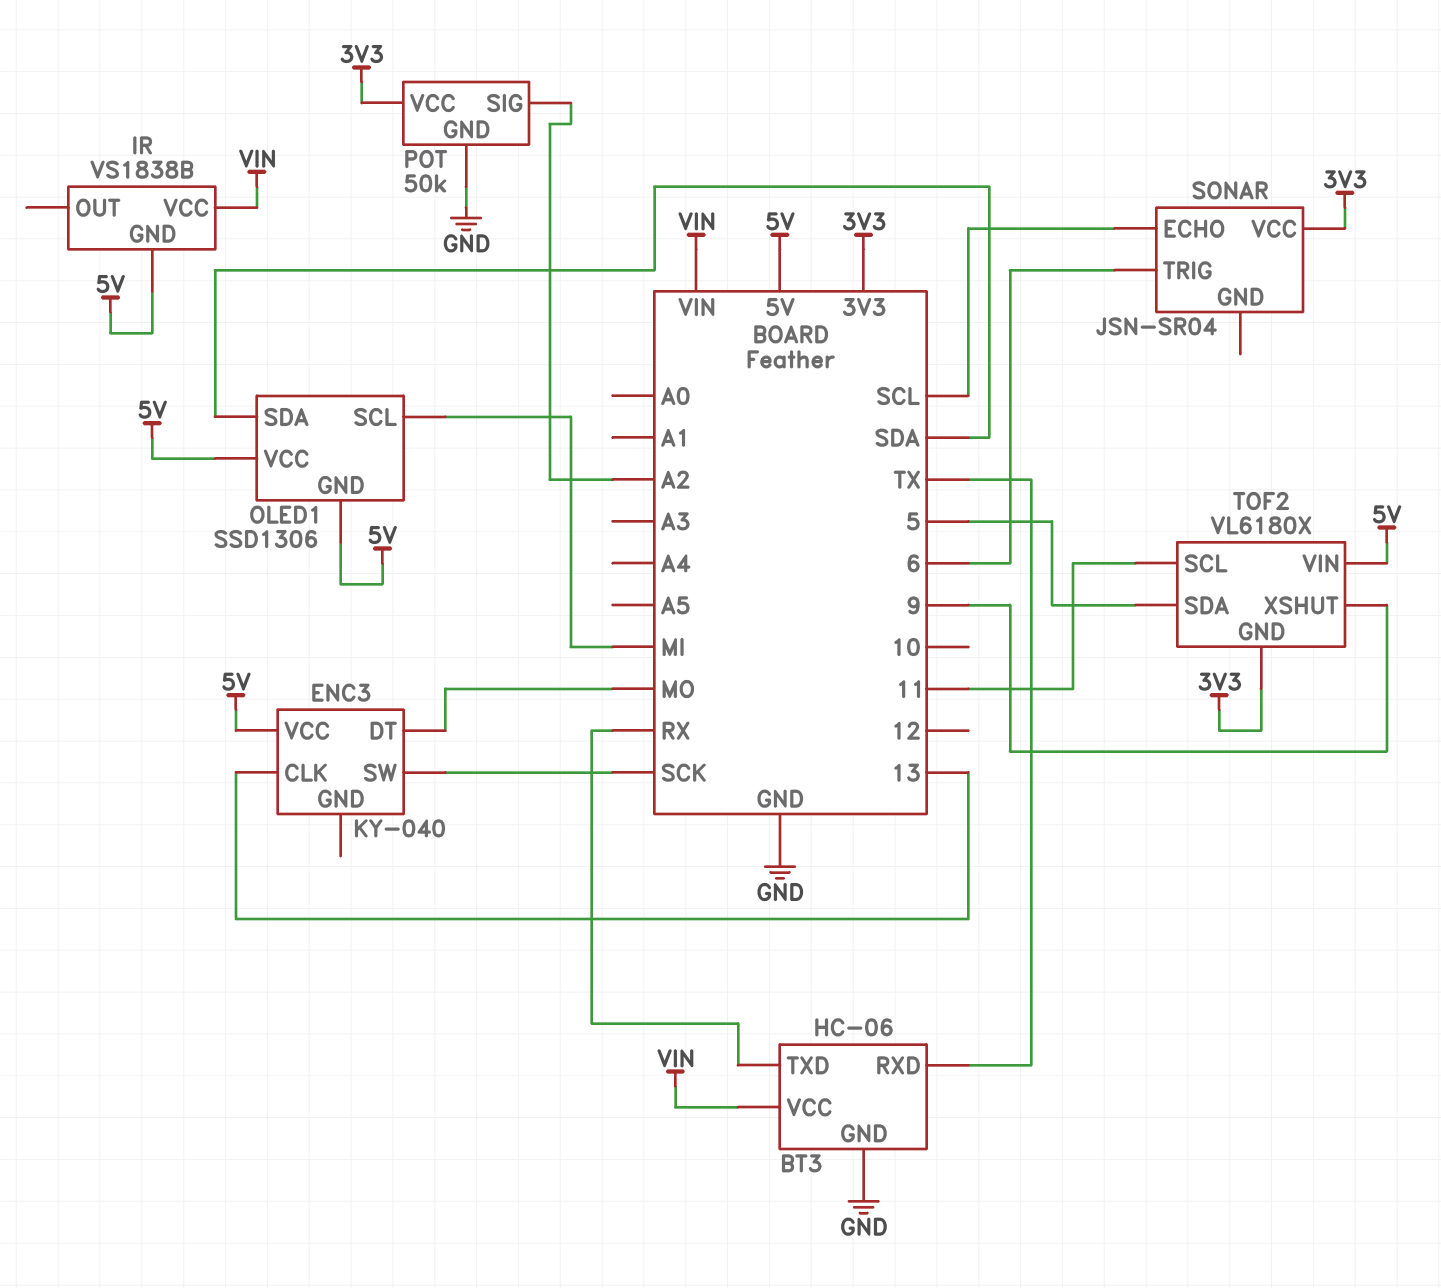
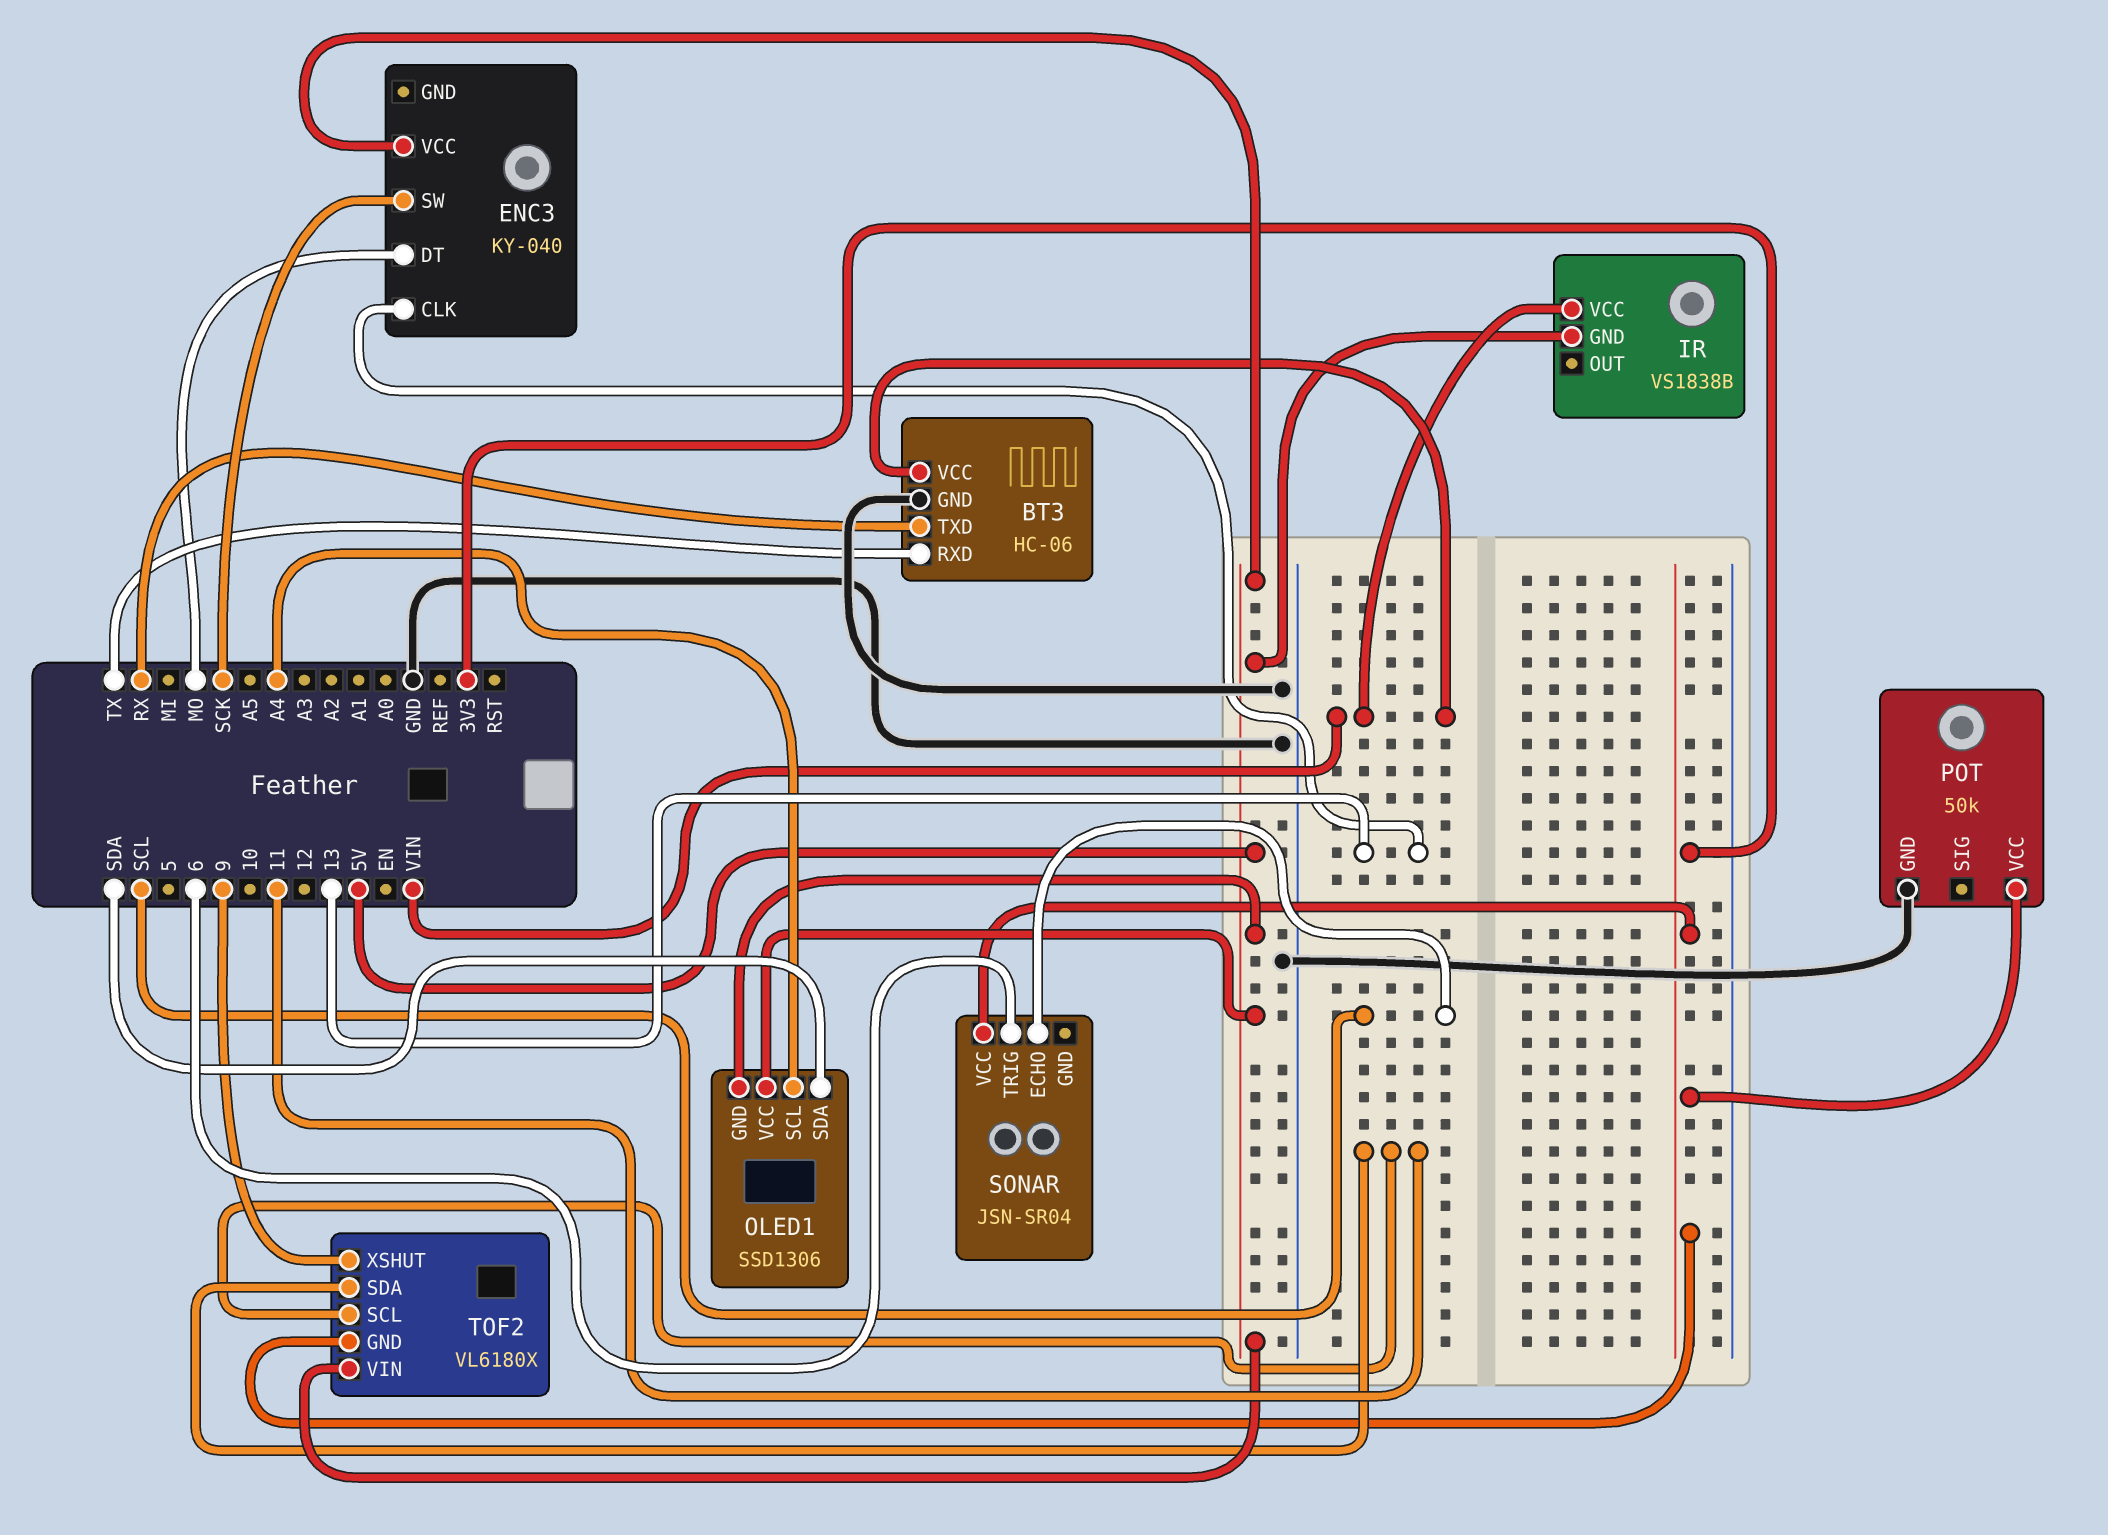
OLED1 pin SCL: MI -> A4
POT pin SIG: A2 -> none
TOF2 pin SDA: 5 -> 11

